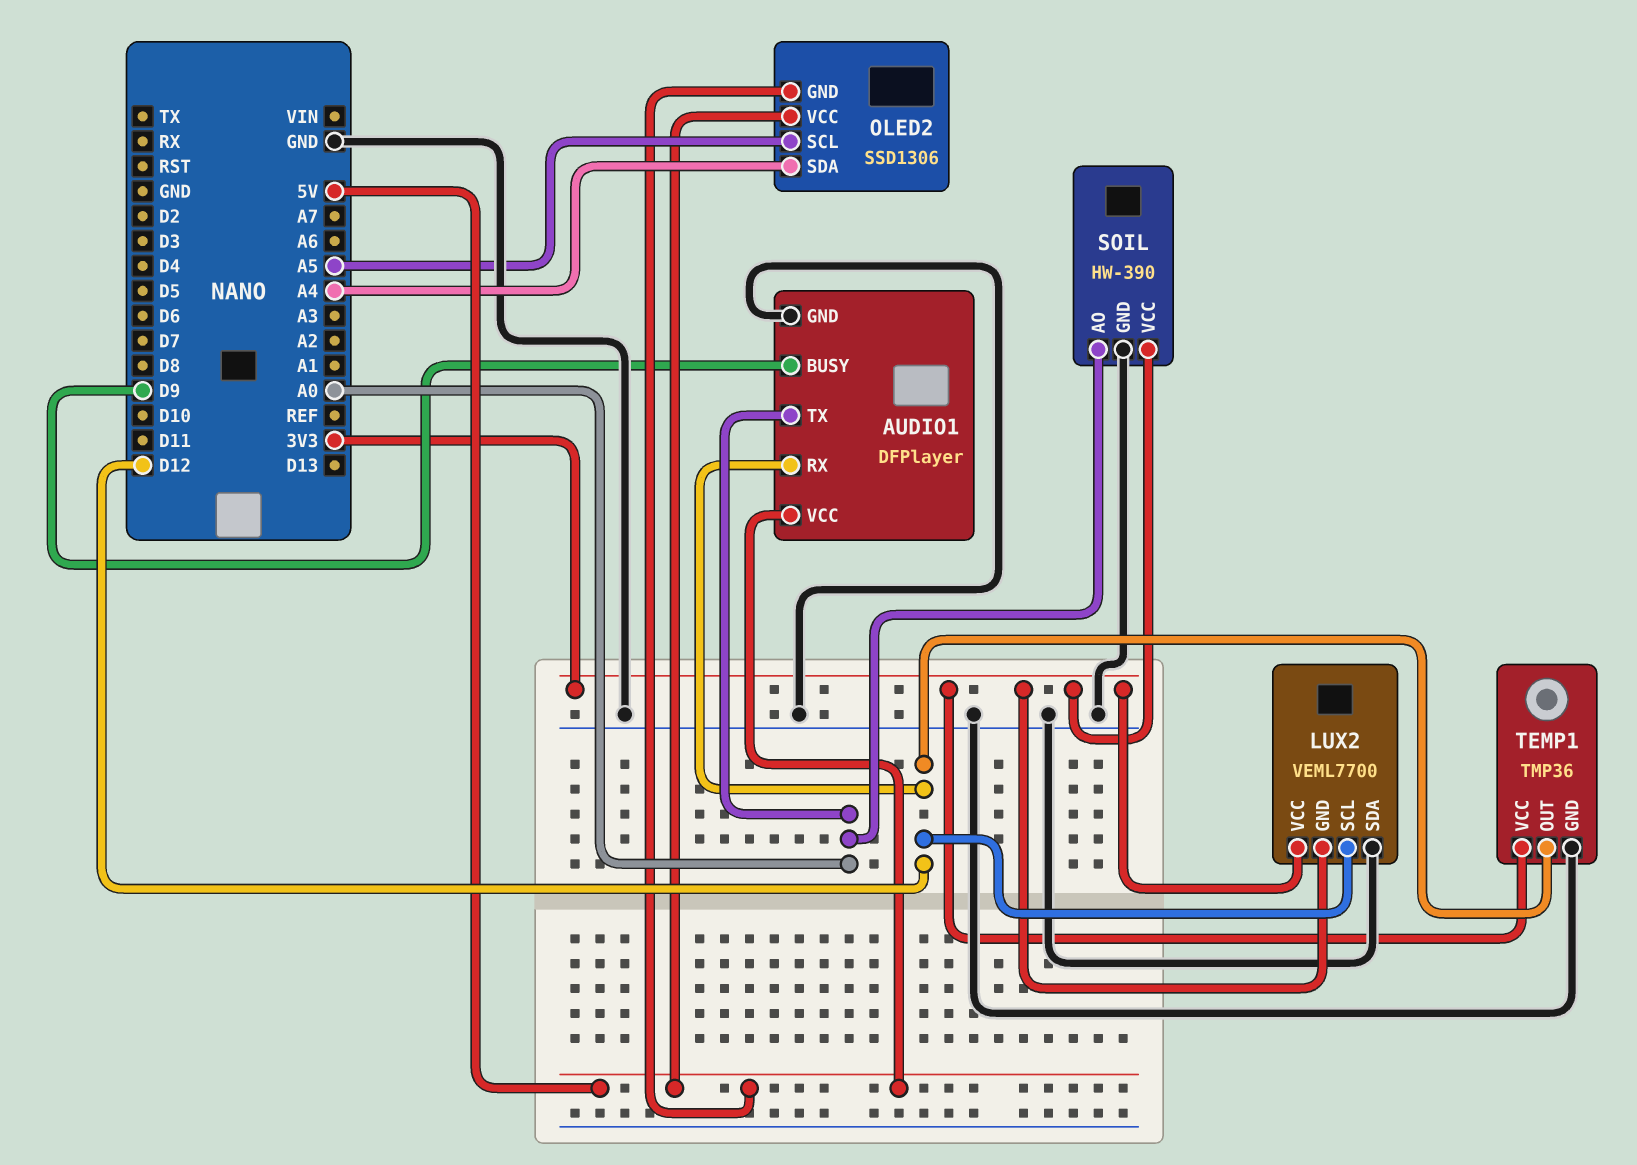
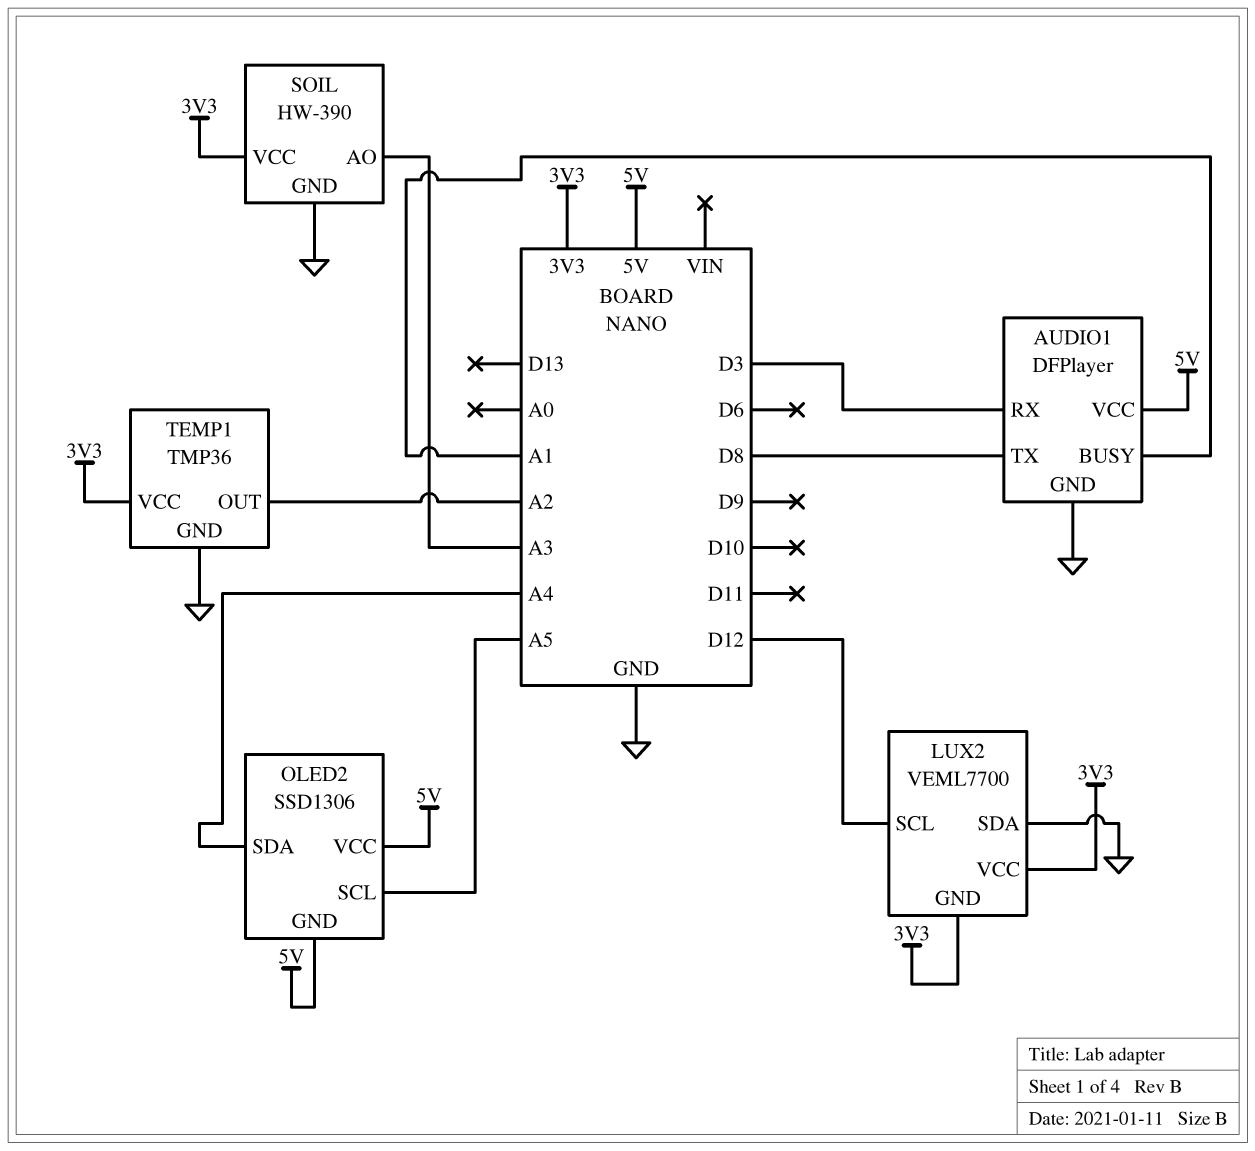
AUDIO1 pin BUSY: D9 -> A1
AUDIO1 pin RX: D12 -> D3
AUDIO1 pin TX: A0 -> D8
SOIL pin AO: A0 -> A3
TEMP1 pin OUT: D12 -> A2

